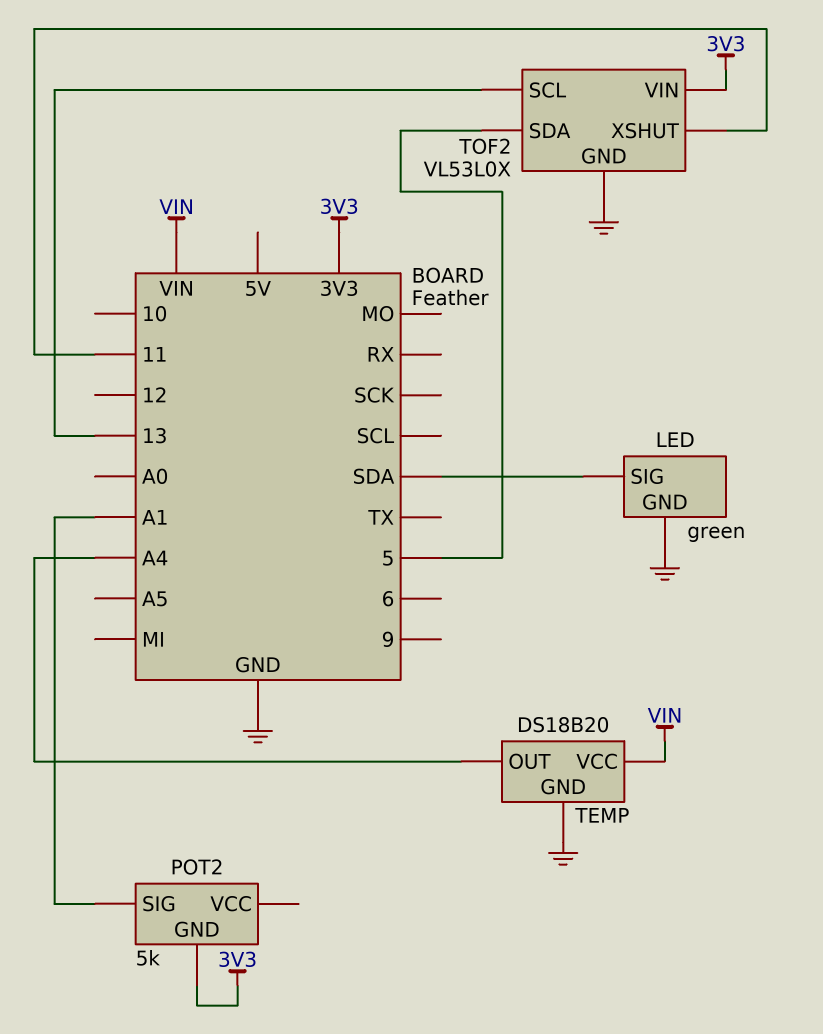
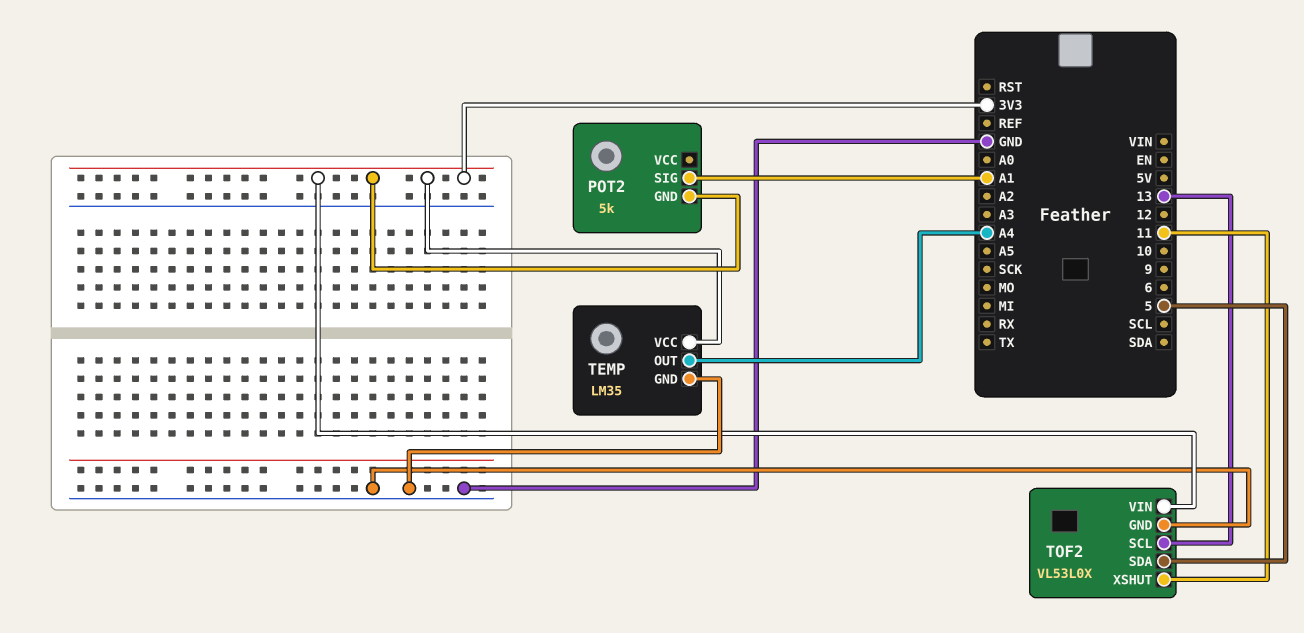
LED: green -> none
LED pin GND: GND -> none
LED pin SIG: SDA -> none
TEMP: DS18B20 -> LM35
TEMP pin VCC: VIN -> 3V3

